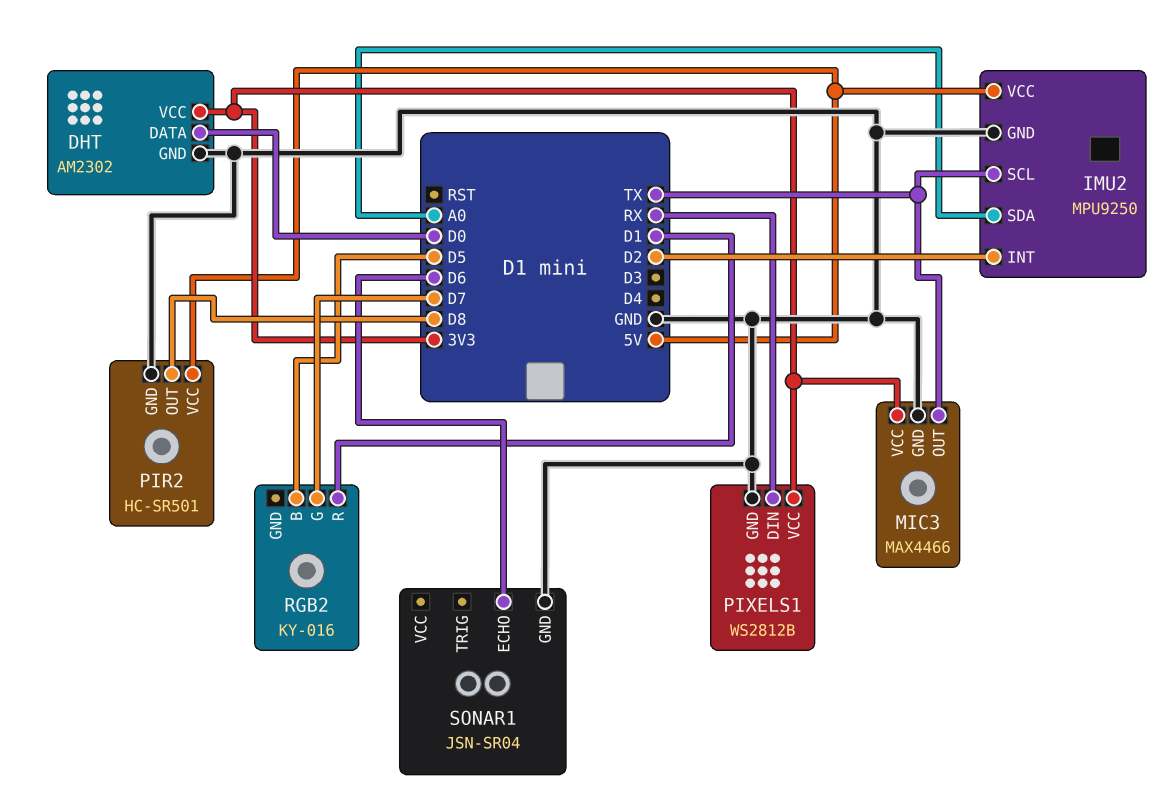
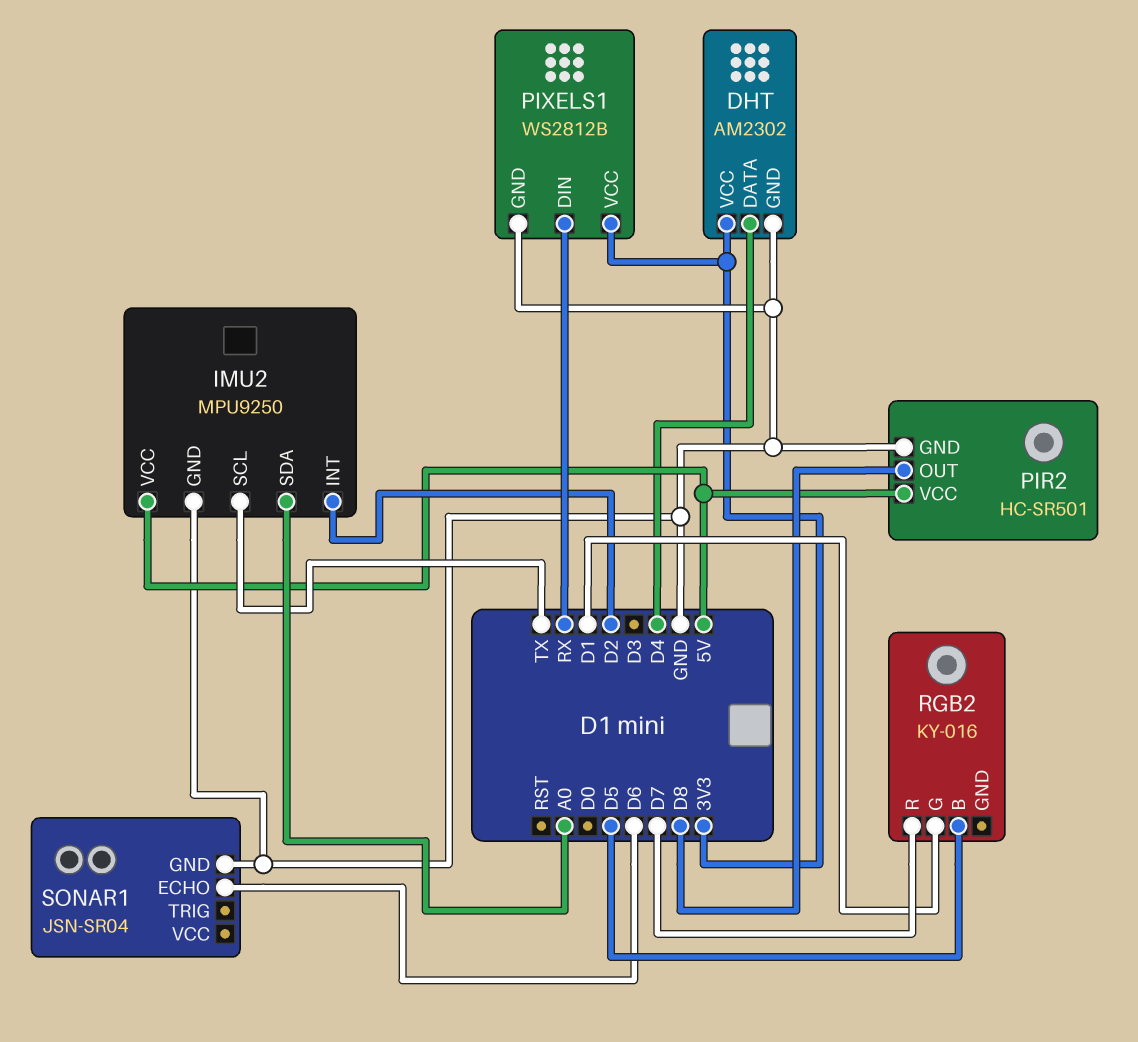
DHT pin DATA: D0 -> D4
MIC3: MAX4466 -> none
MIC3 pin GND: GND -> none
MIC3 pin OUT: TX -> none
MIC3 pin VCC: 3V3 -> none
RGB2 pin G: D7 -> D1
RGB2 pin R: D1 -> D7

